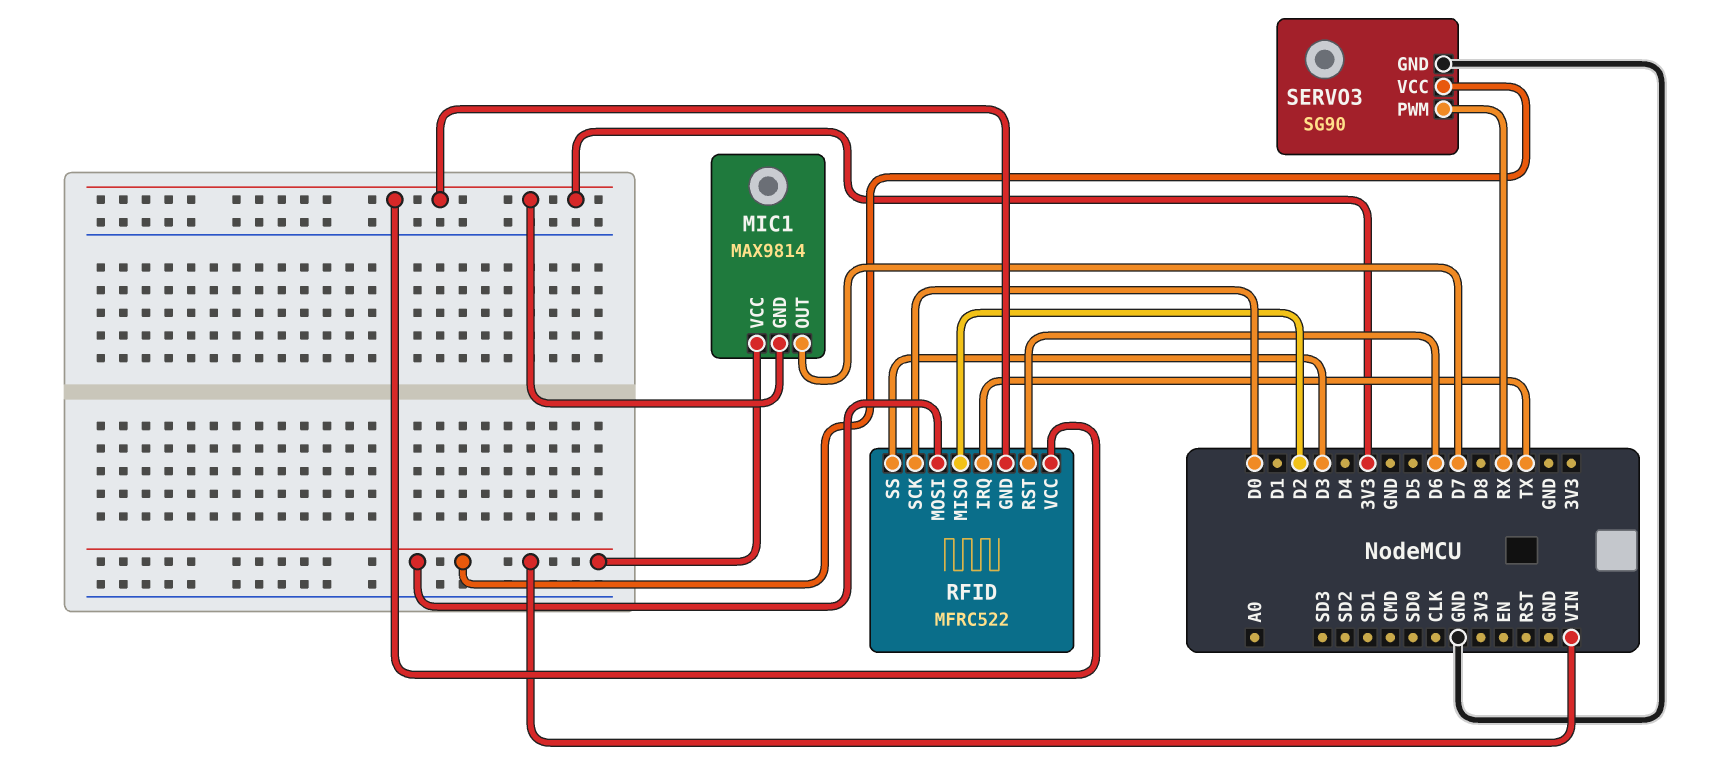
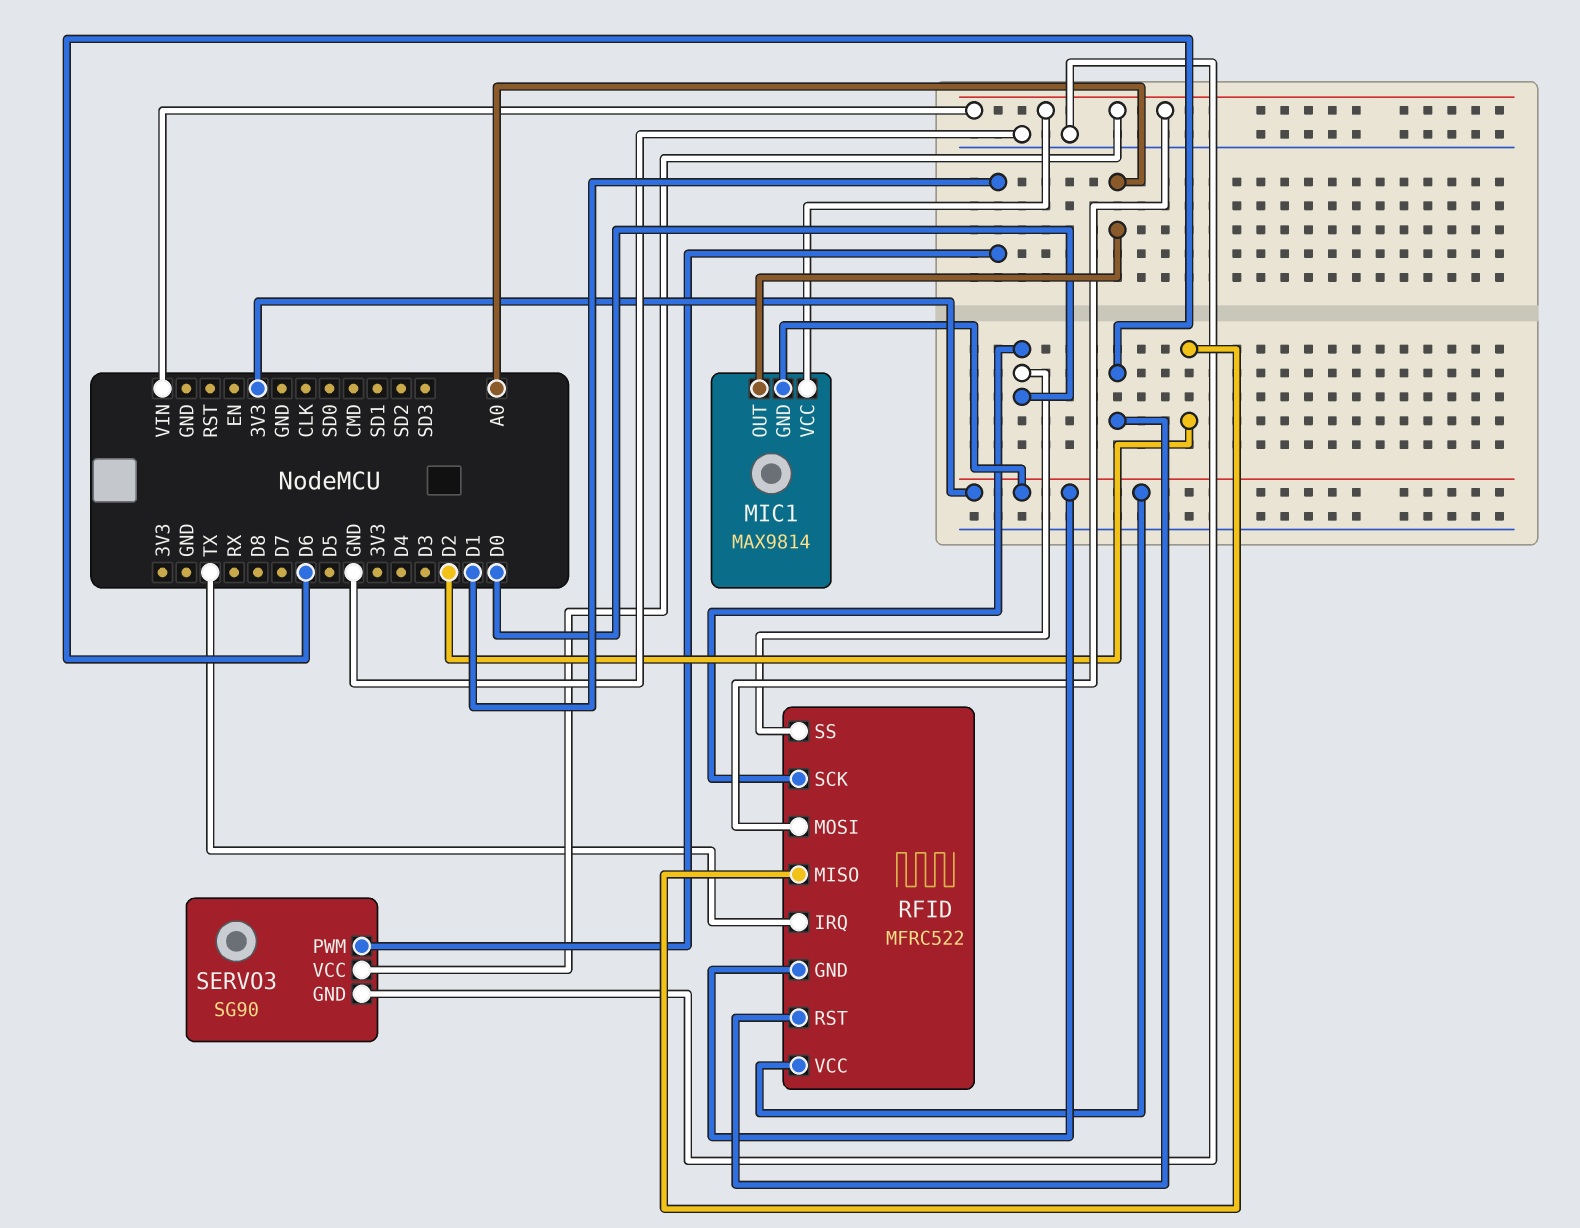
MIC1 pin OUT: D7 -> A0
RFID pin SS: D3 -> D0
SERVO3 pin PWM: RX -> D1

